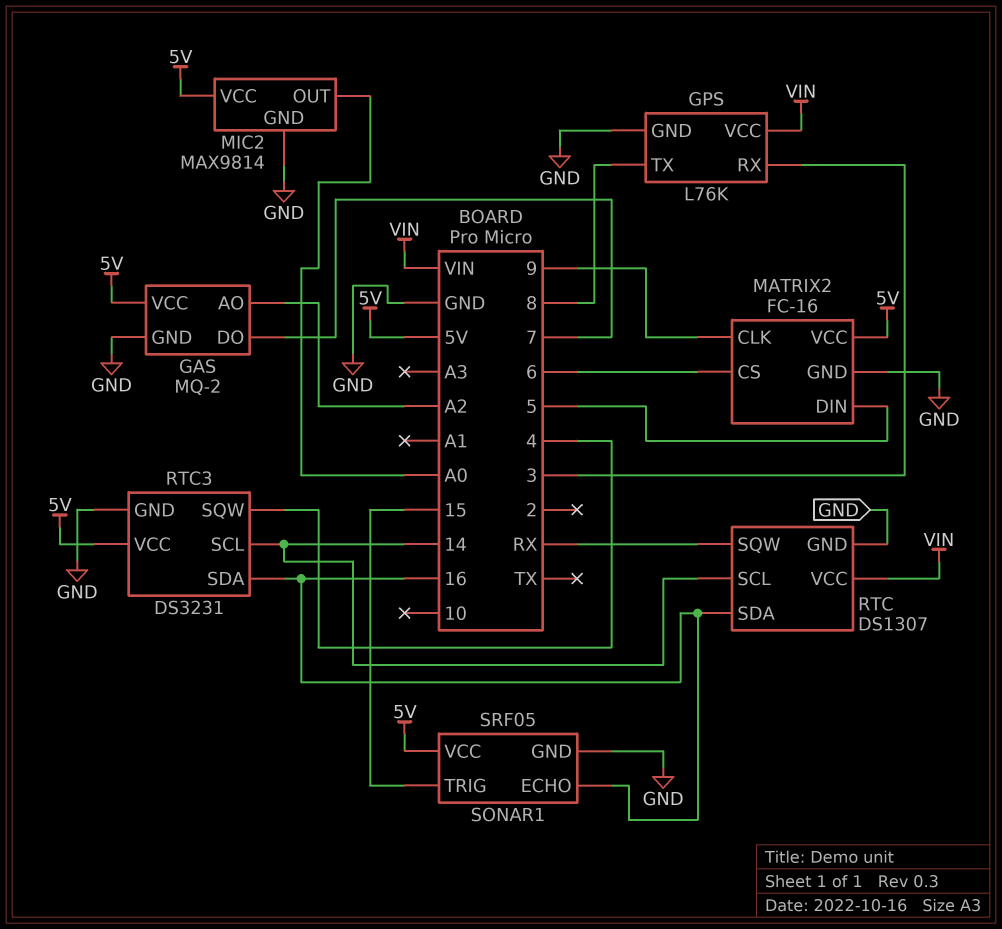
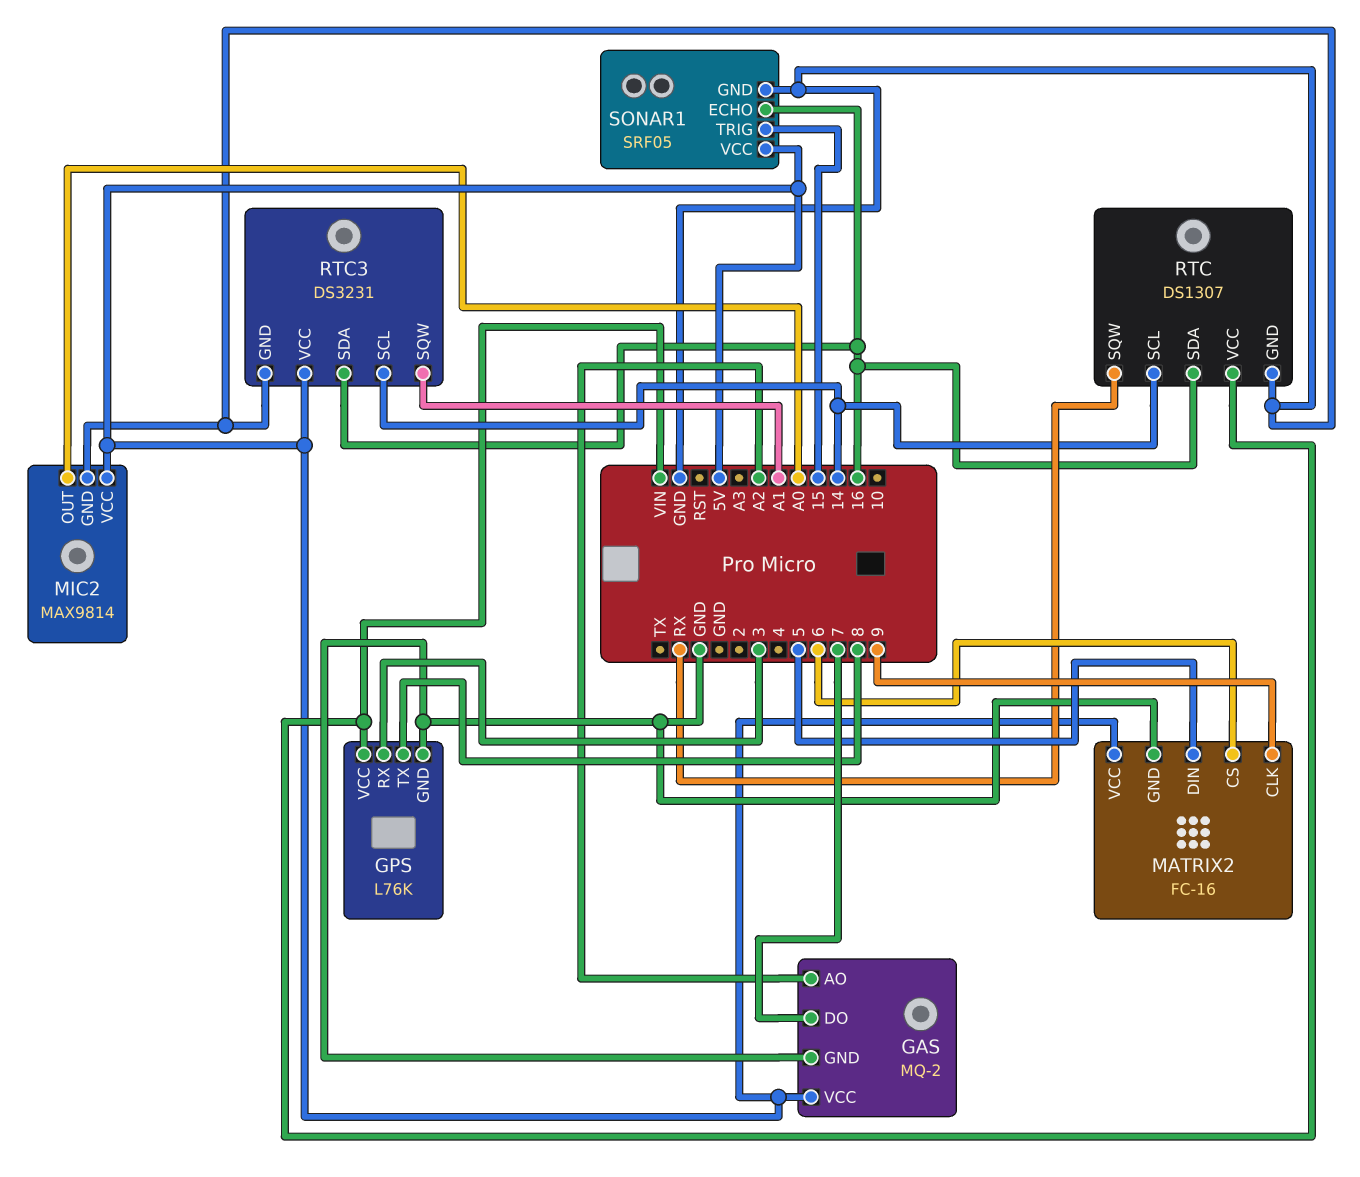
RTC3 pin SQW: 4 -> A1

